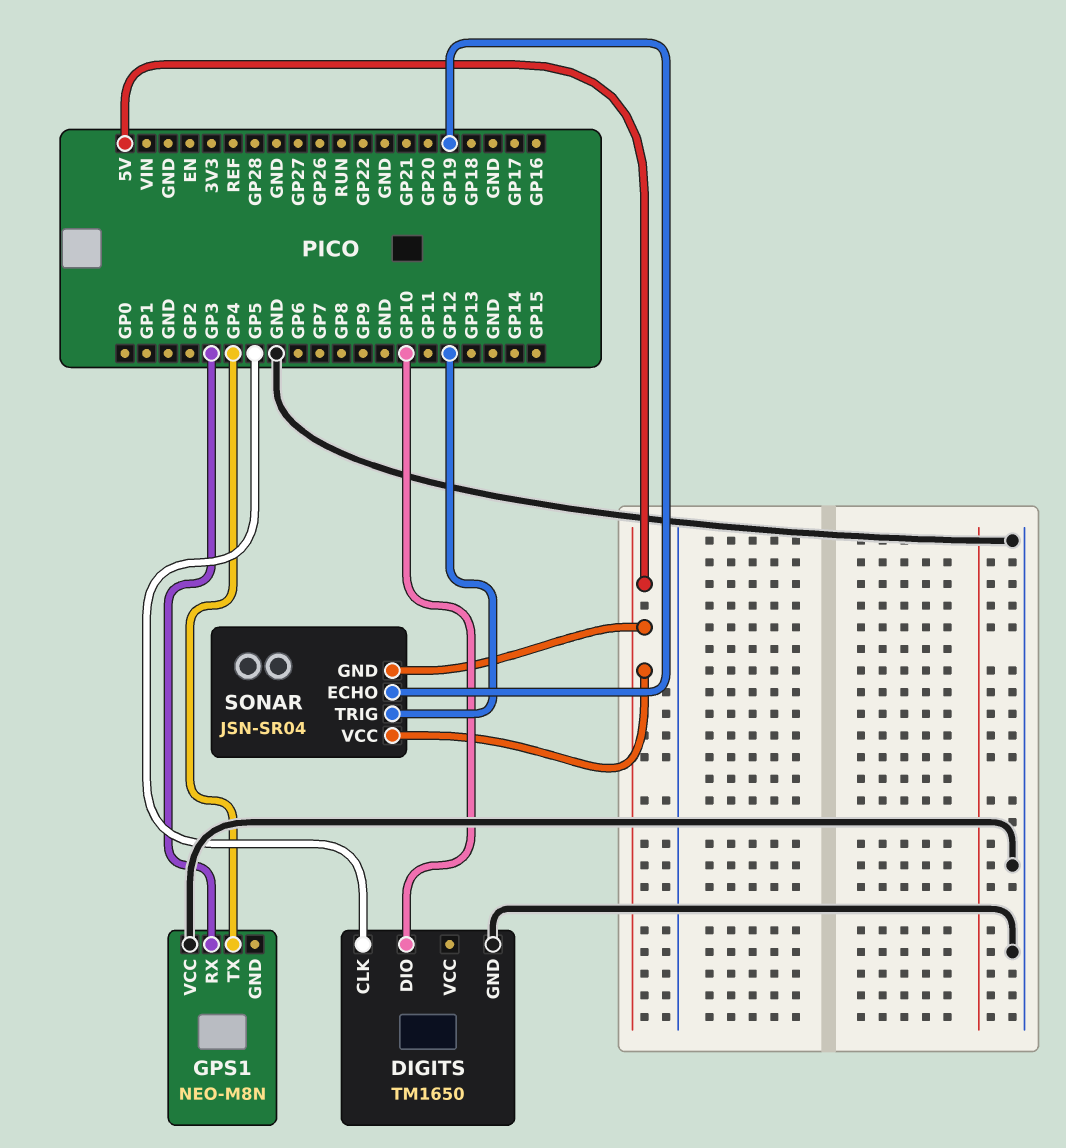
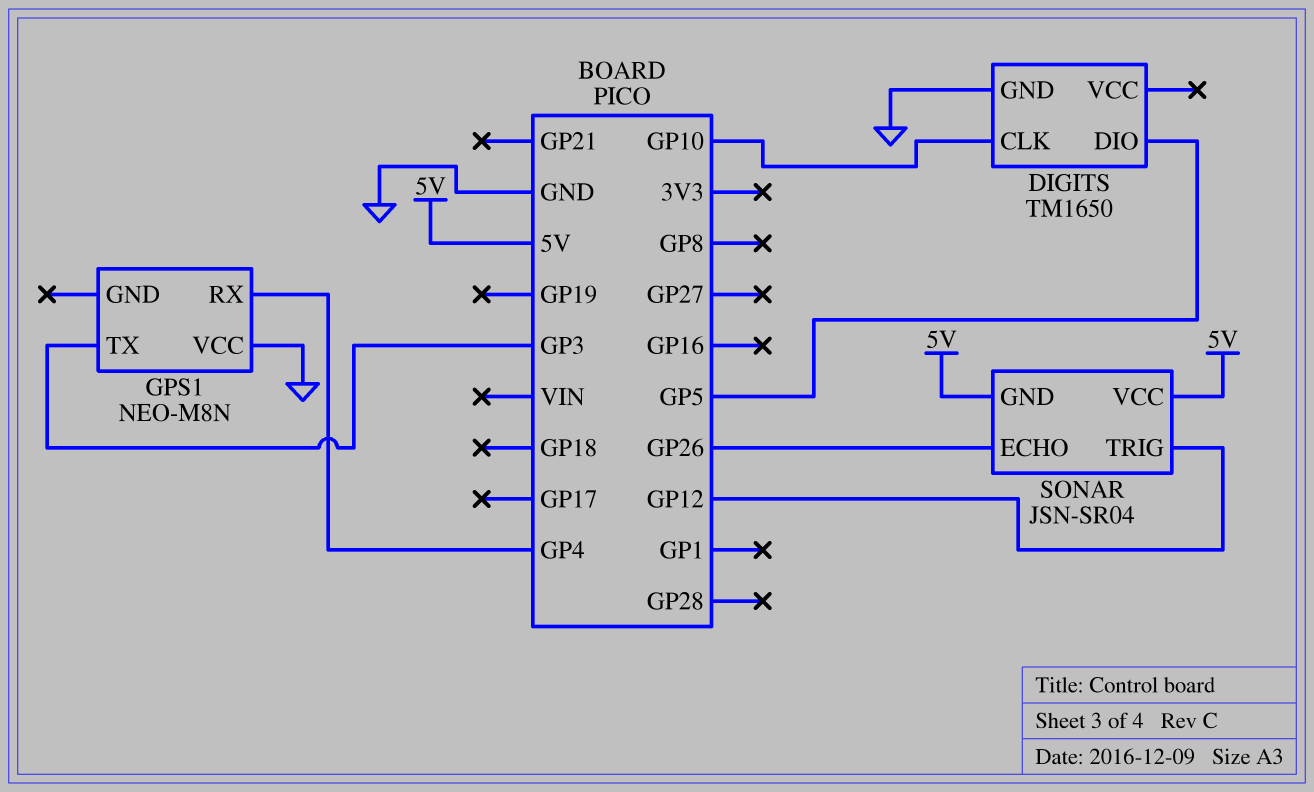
DIGITS pin CLK: GP5 -> GP10
DIGITS pin DIO: GP10 -> GP5
GPS1 pin RX: GP3 -> GP4
GPS1 pin TX: GP4 -> GP3
SONAR pin ECHO: GP19 -> GP26

